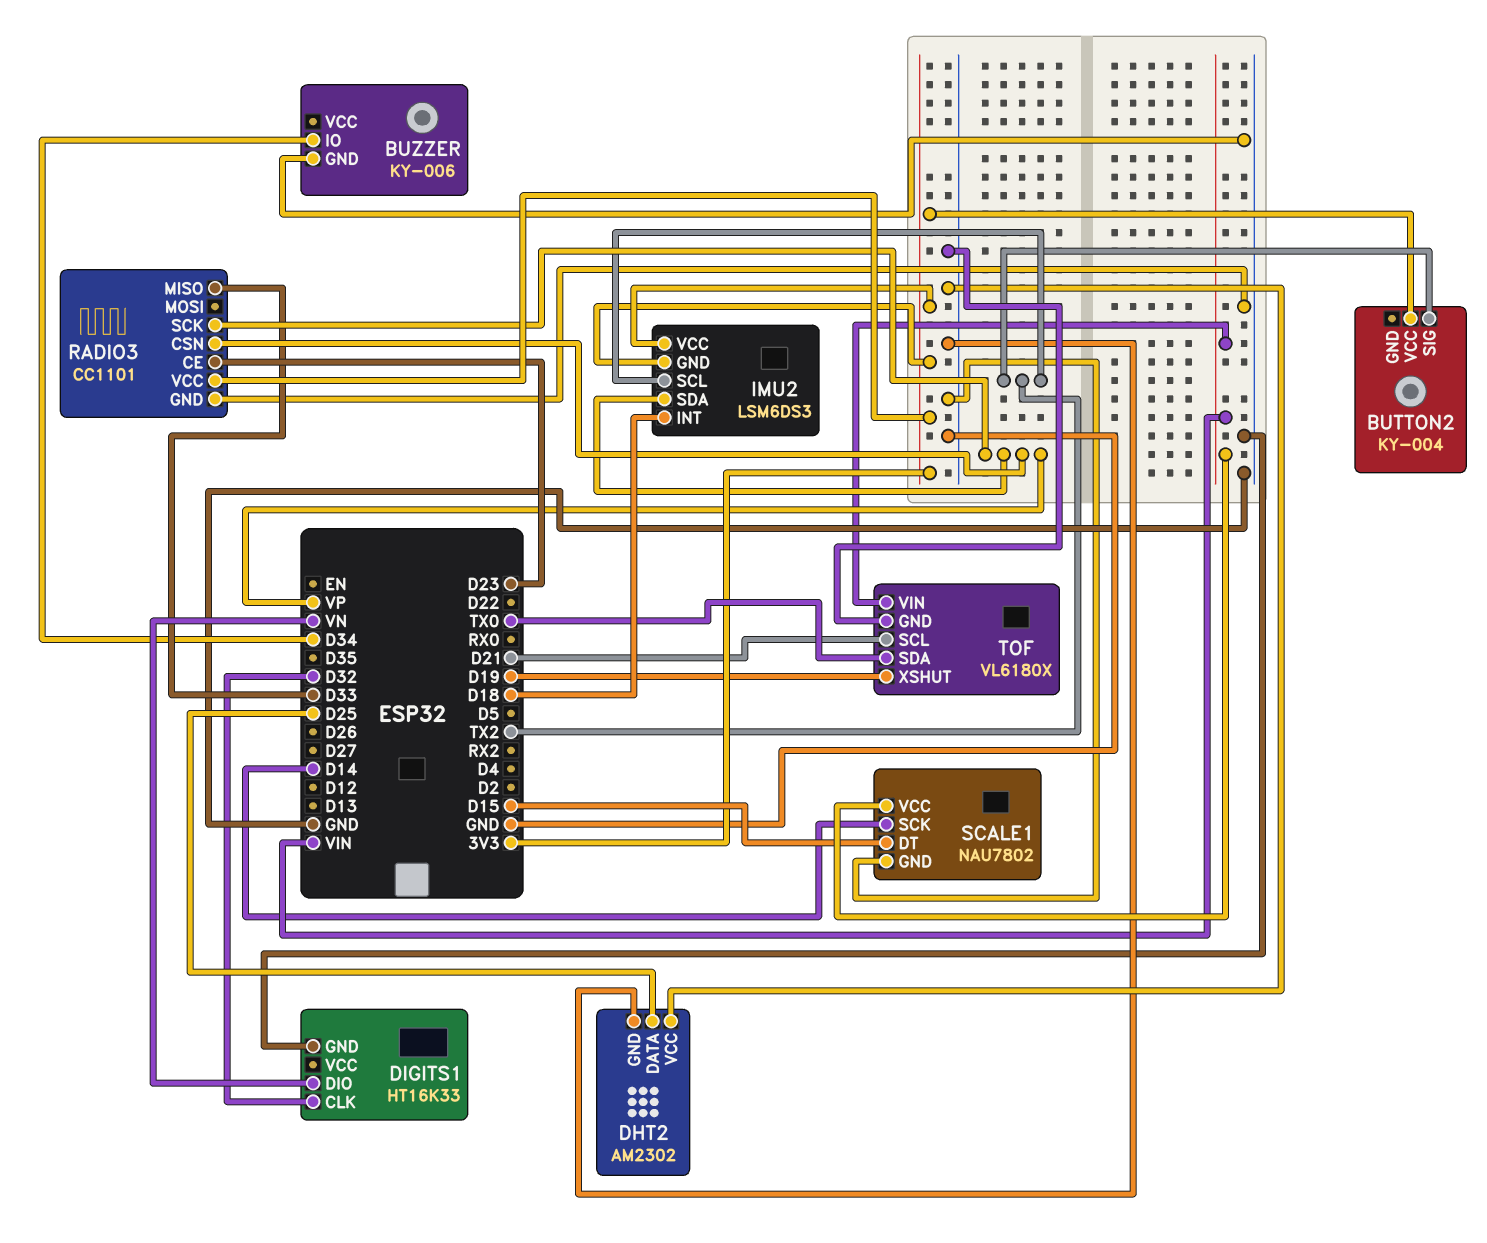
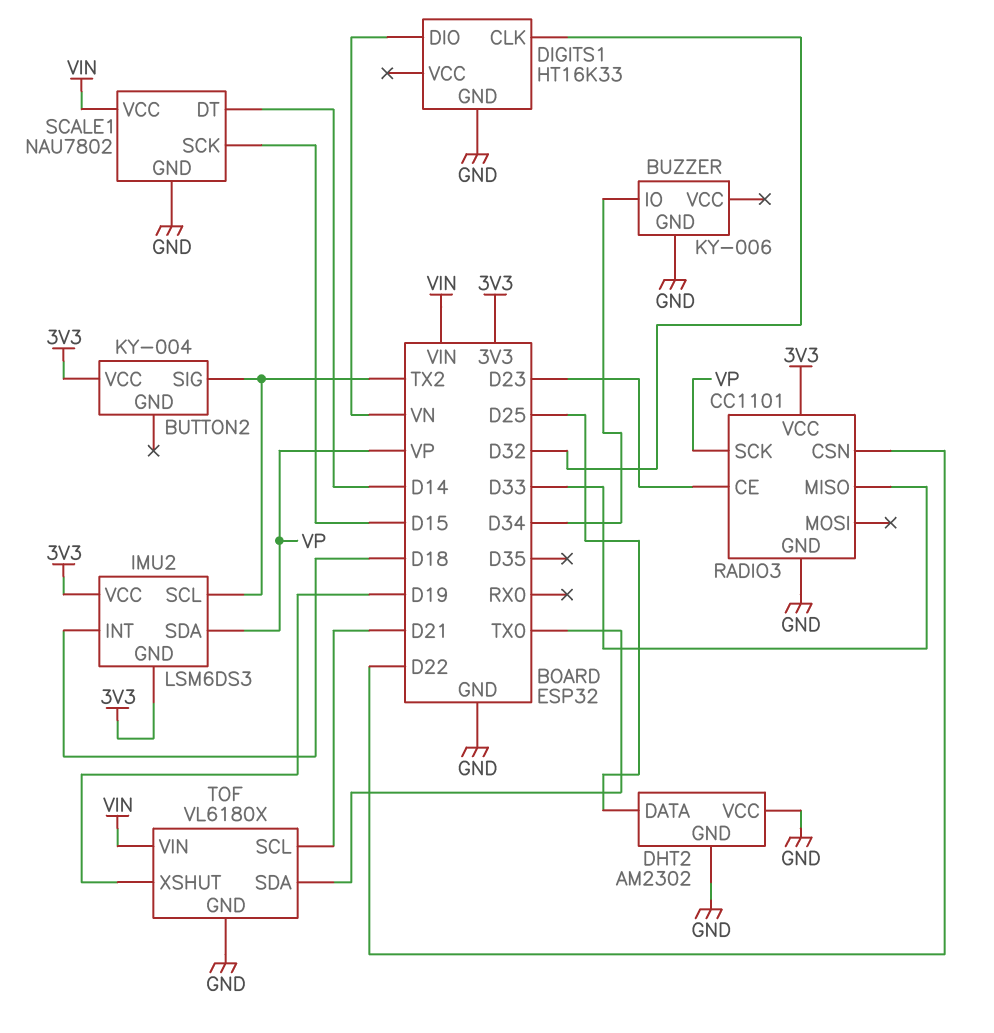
RADIO3 pin CSN: VP -> D22
SCALE1 pin DT: D15 -> D14
SCALE1 pin SCK: D14 -> D15

